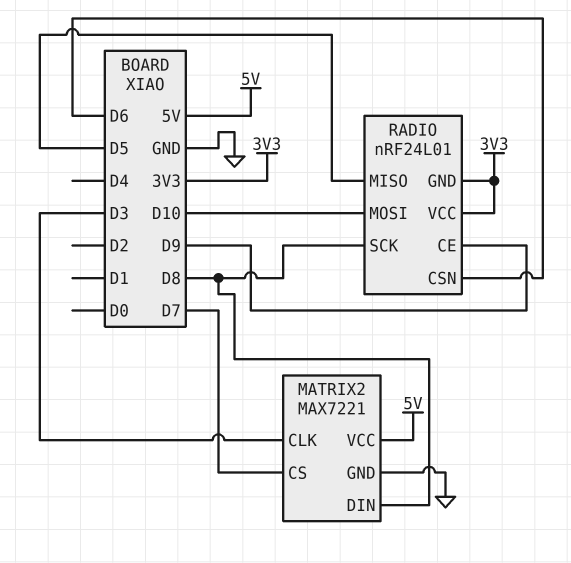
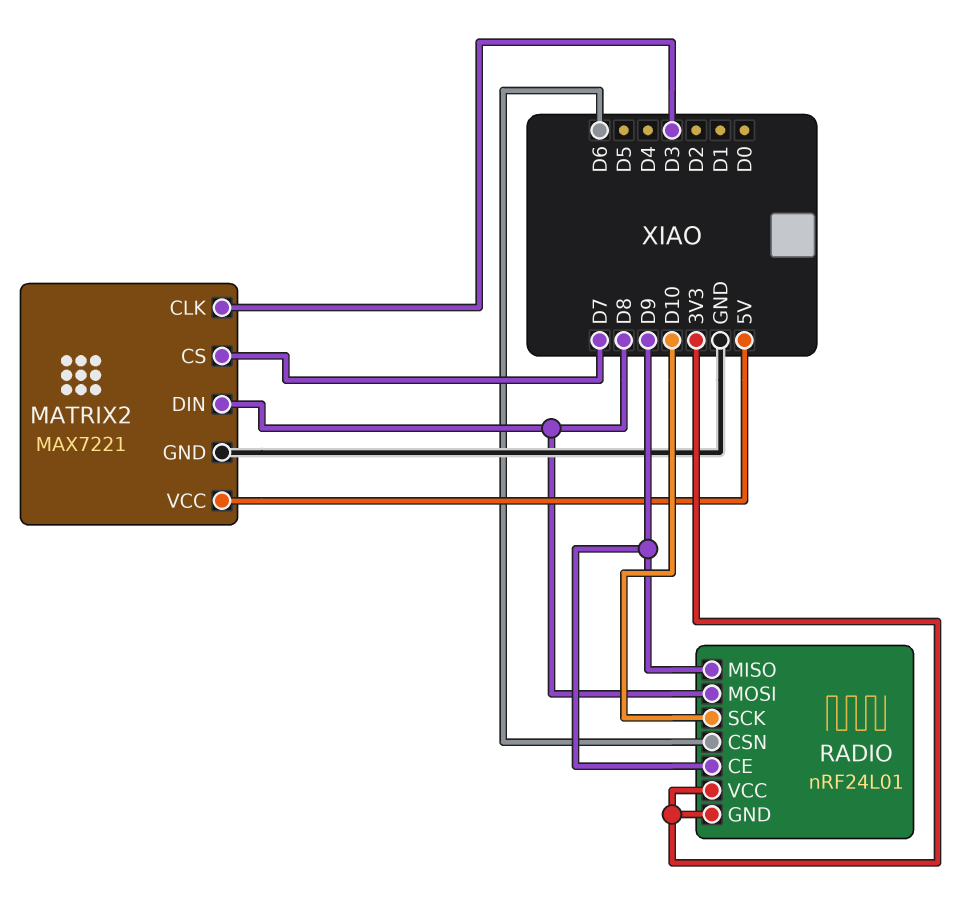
RADIO pin MISO: D5 -> D9
RADIO pin MOSI: D10 -> D8
RADIO pin SCK: D8 -> D10

